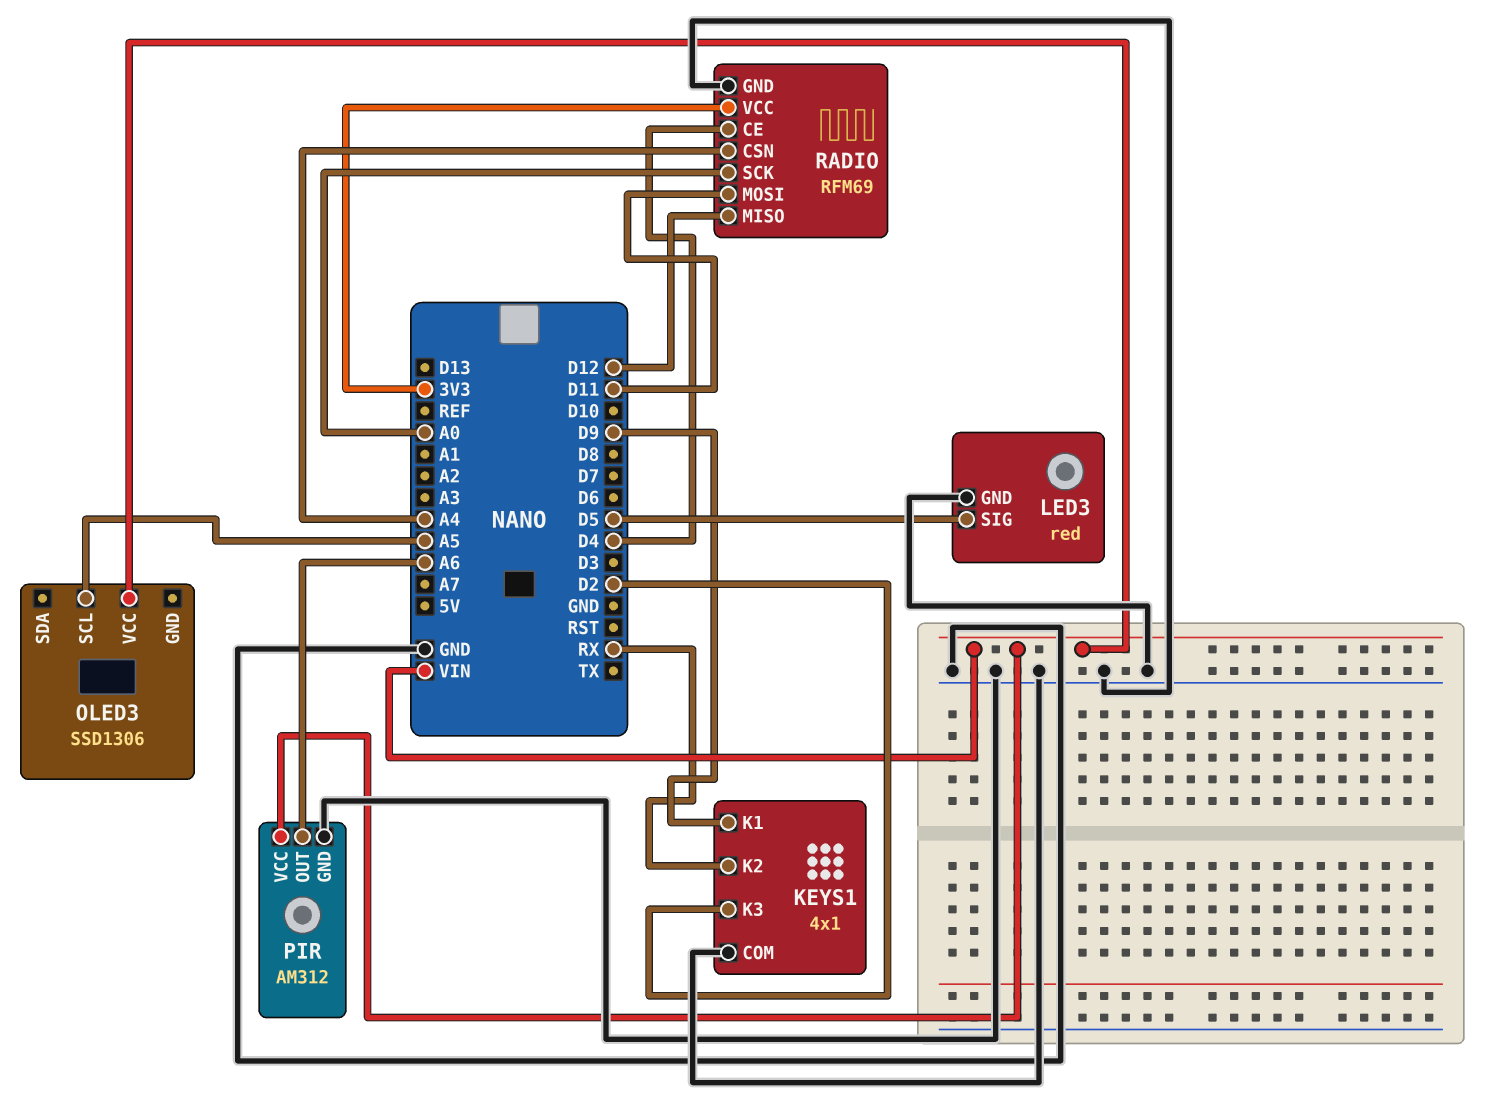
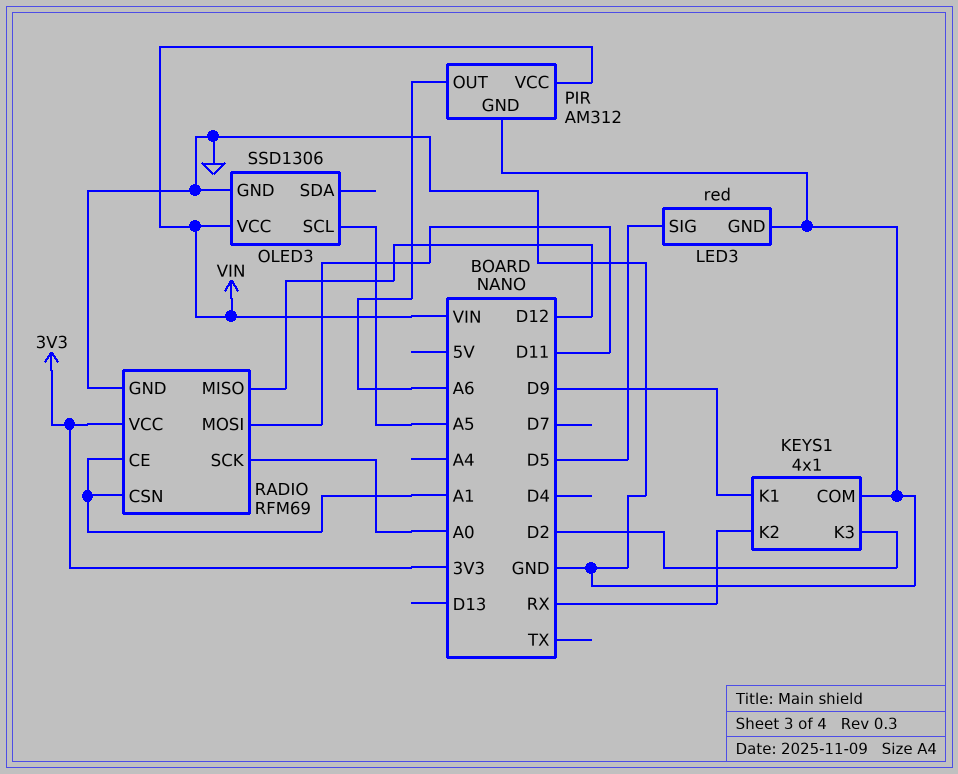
OLED3 pin GND: none -> GND
RADIO pin CE: D4 -> A1
RADIO pin CSN: A4 -> A1

